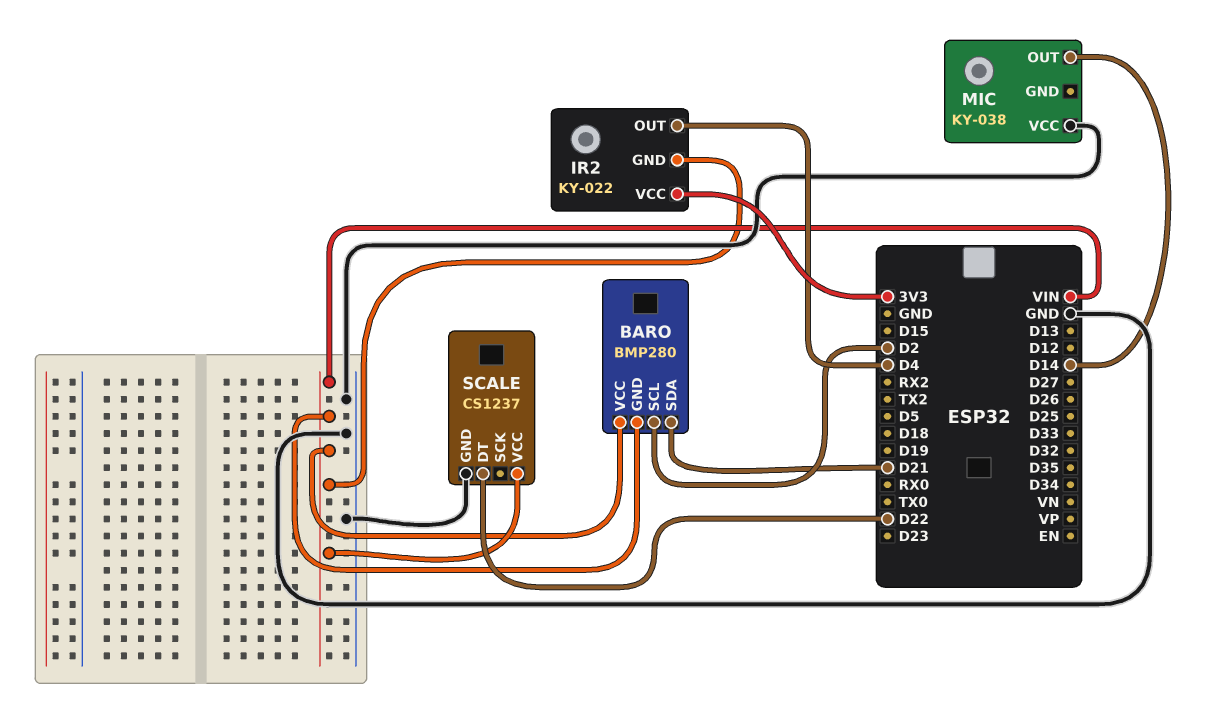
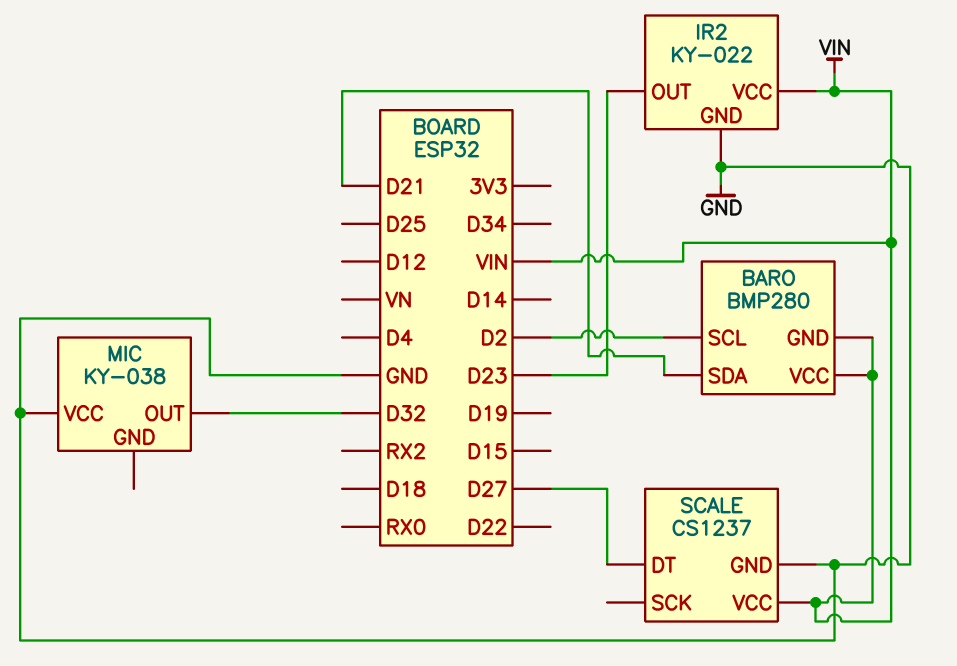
IR2 pin GND: VIN -> GND
IR2 pin OUT: D4 -> D23
IR2 pin VCC: 3V3 -> VIN
MIC pin OUT: D14 -> D32
SCALE pin DT: D22 -> D27

